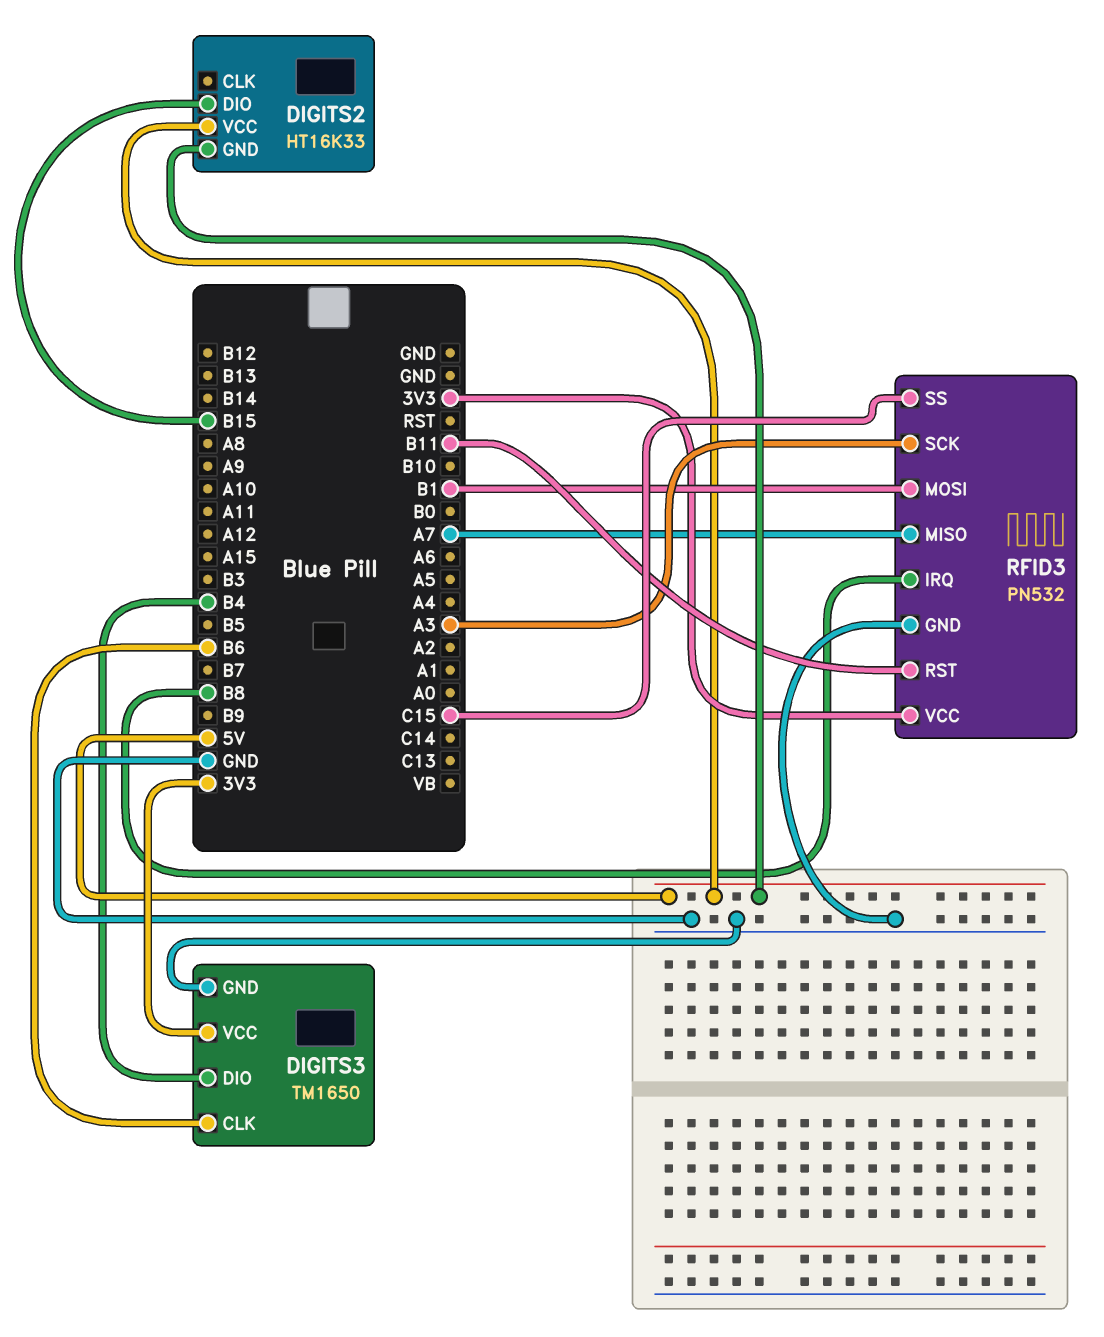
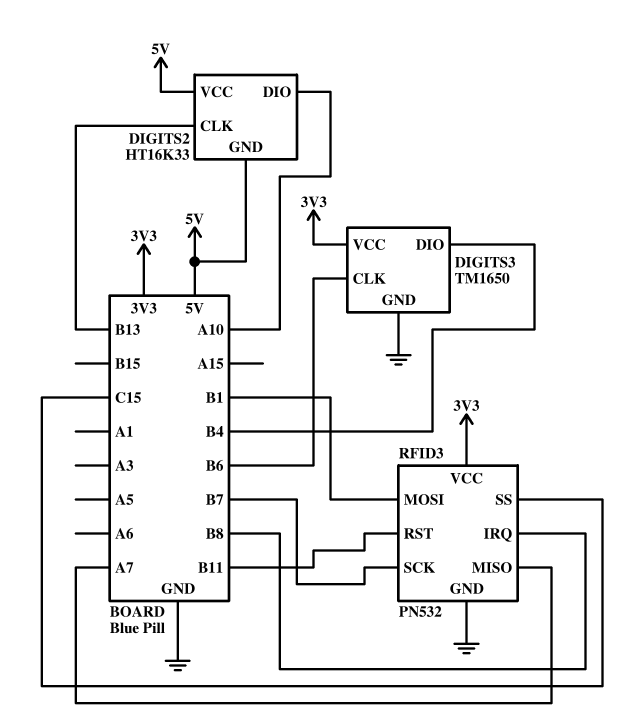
DIGITS2 pin CLK: none -> B13
DIGITS2 pin DIO: B15 -> A10
RFID3 pin SCK: A3 -> B7

